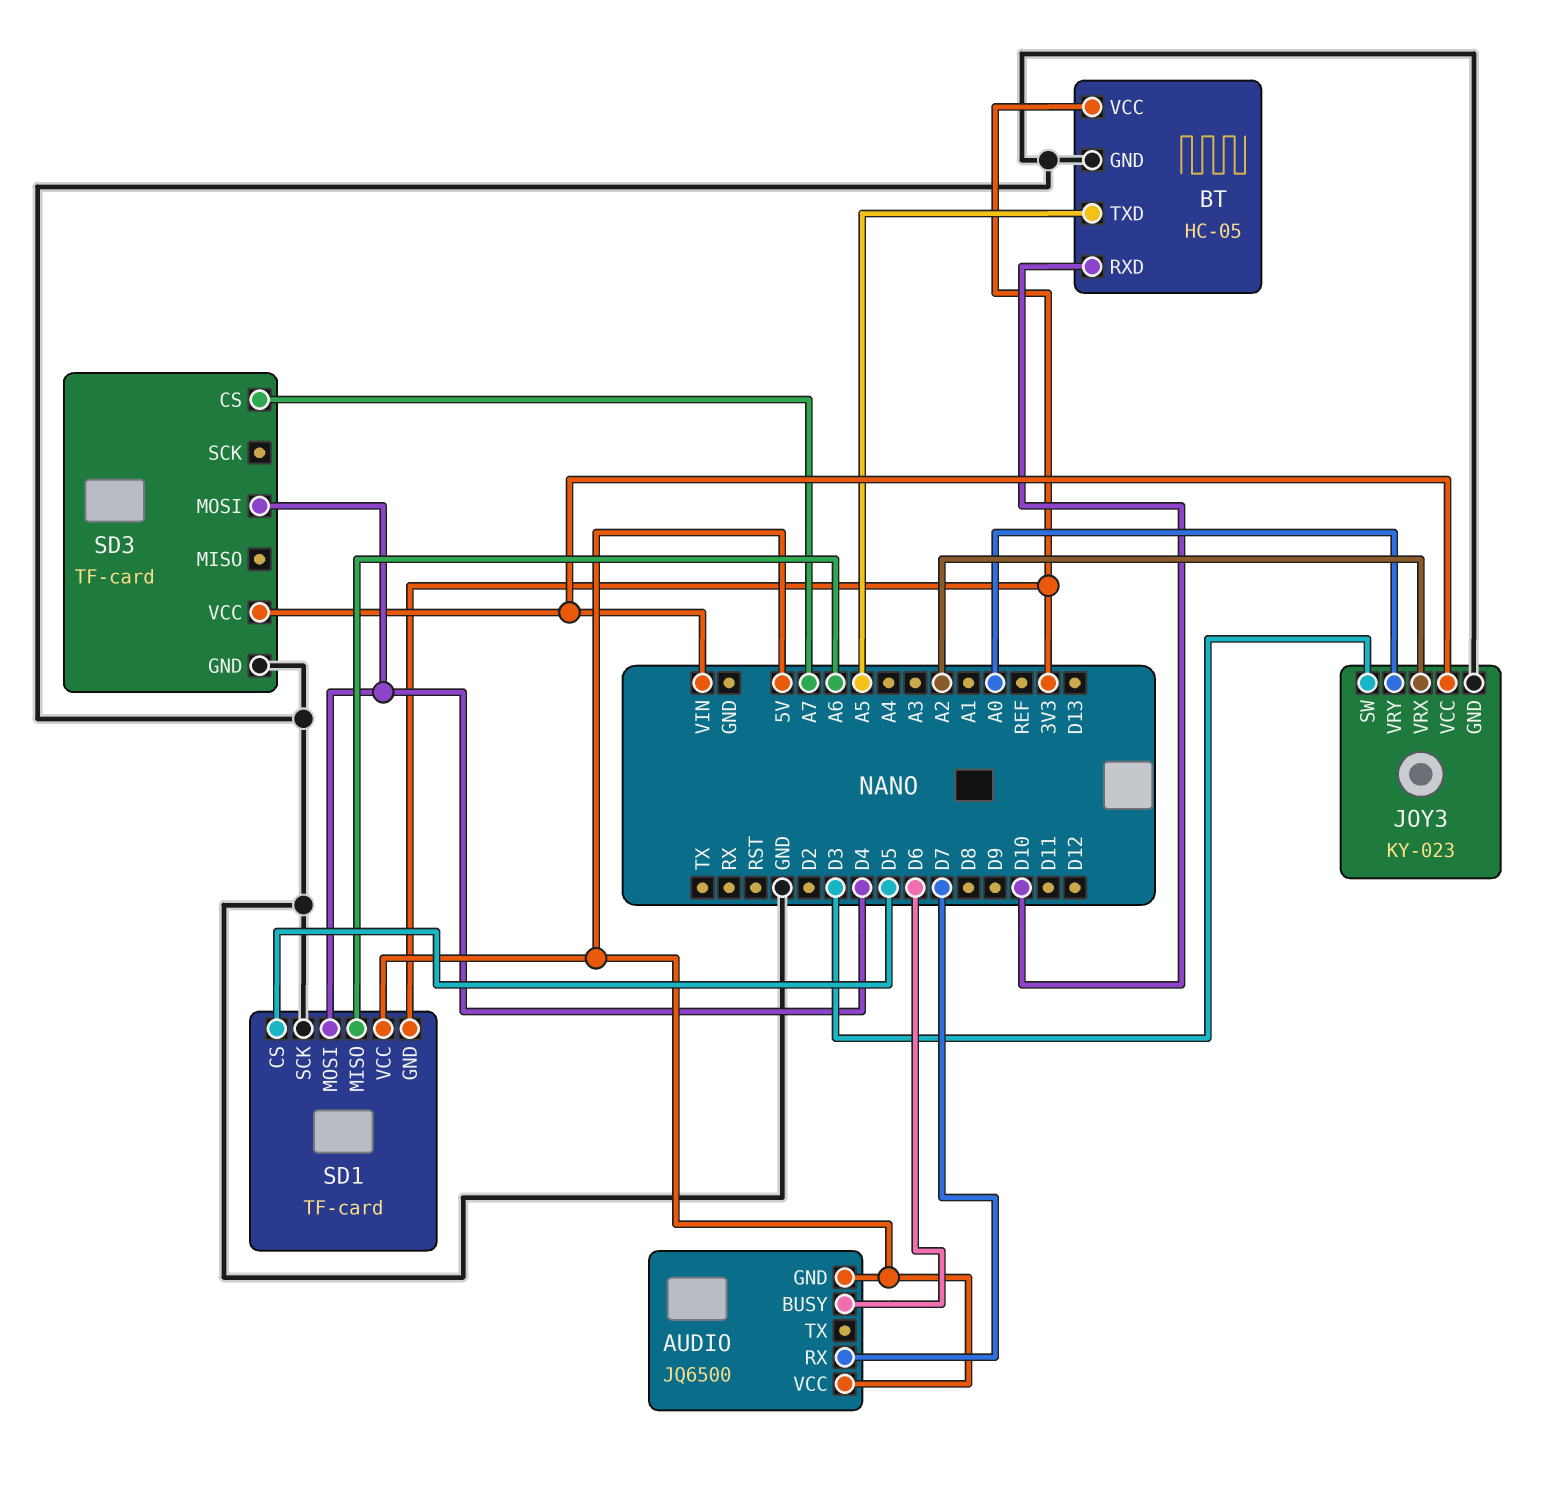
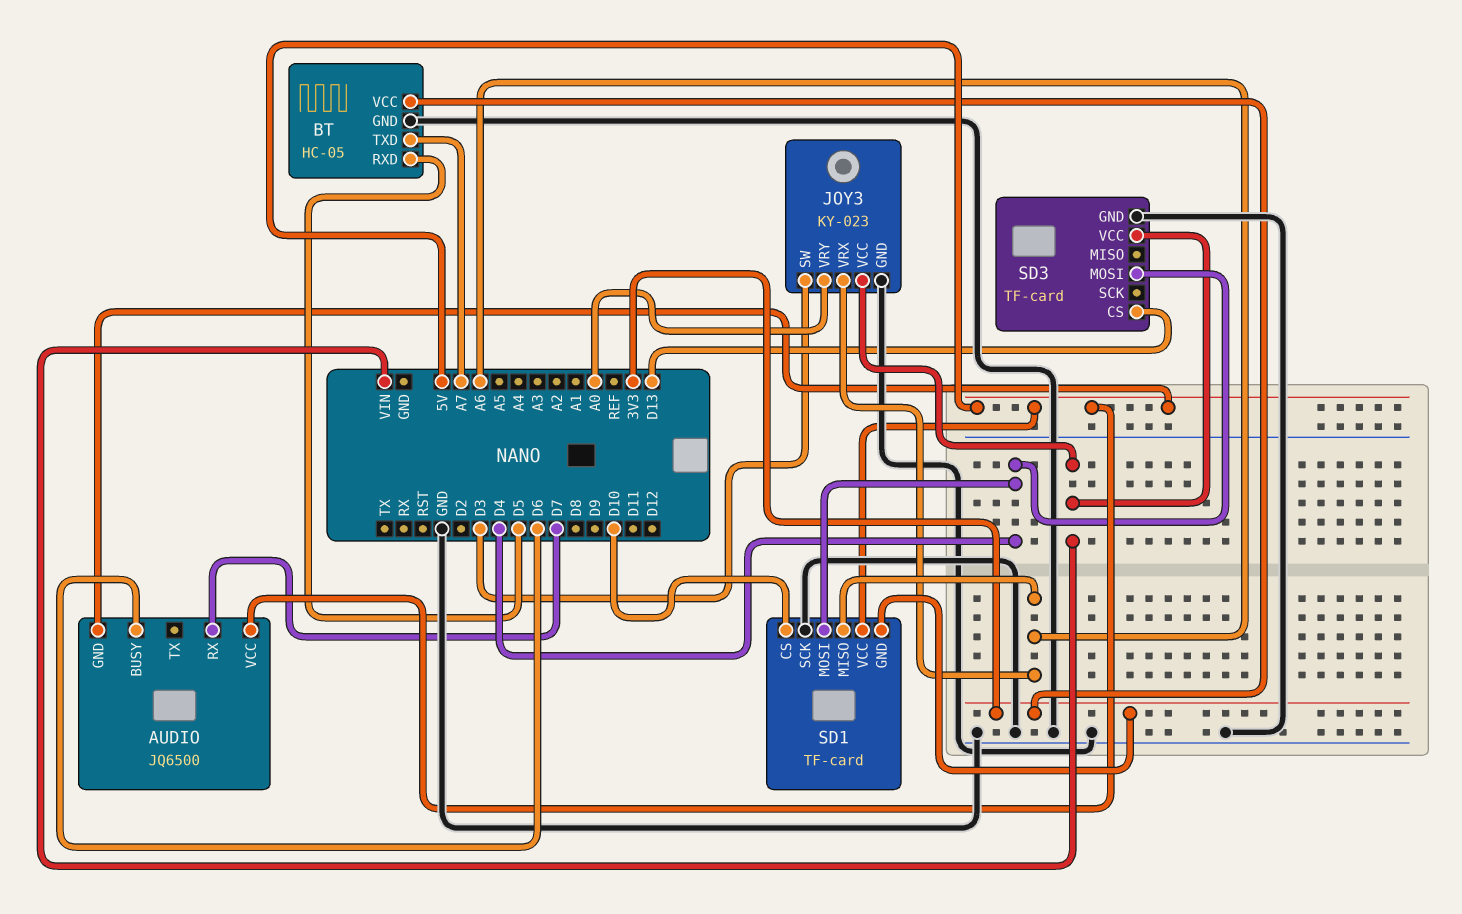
BT pin RXD: D10 -> D5
BT pin TXD: A5 -> A7
JOY3 pin VRX: A2 -> A6
SD1 pin CS: D5 -> D10
SD3 pin CS: A7 -> D13

